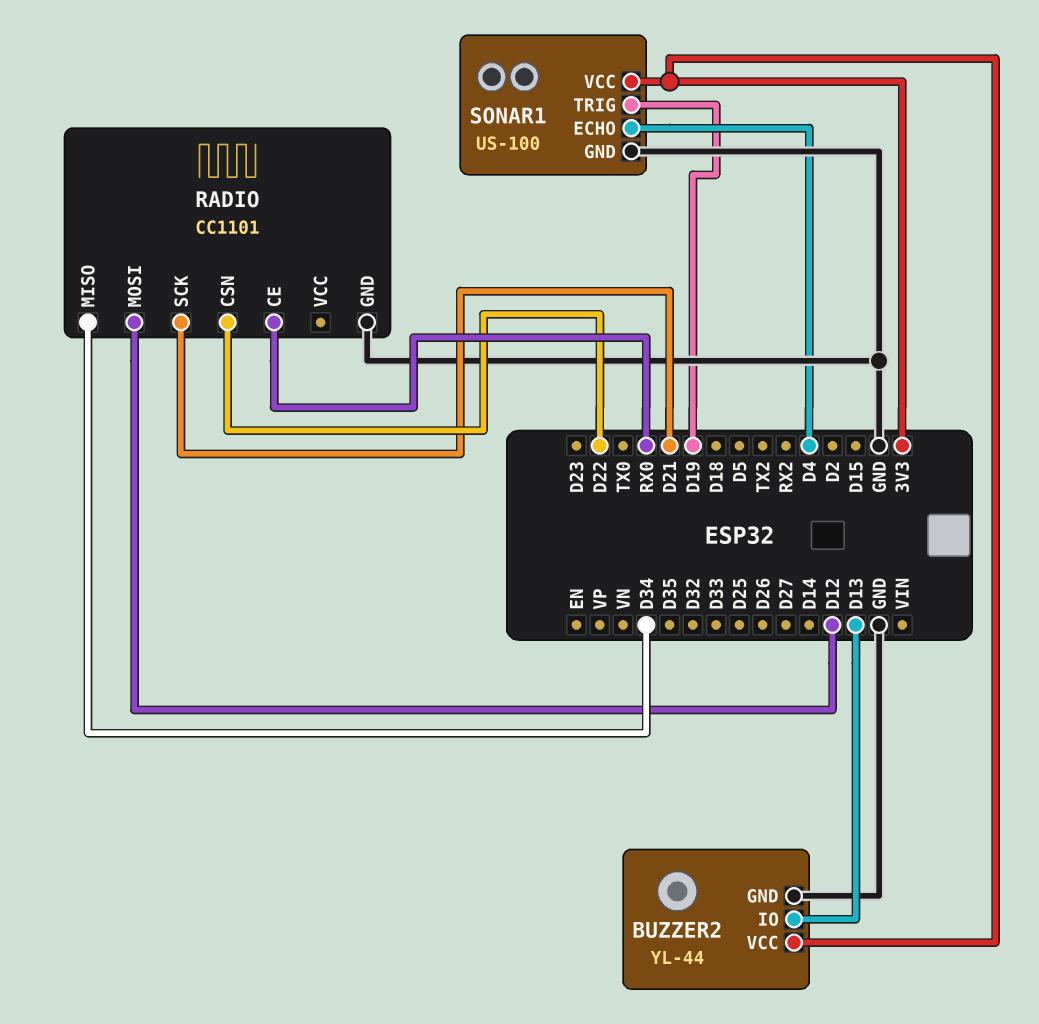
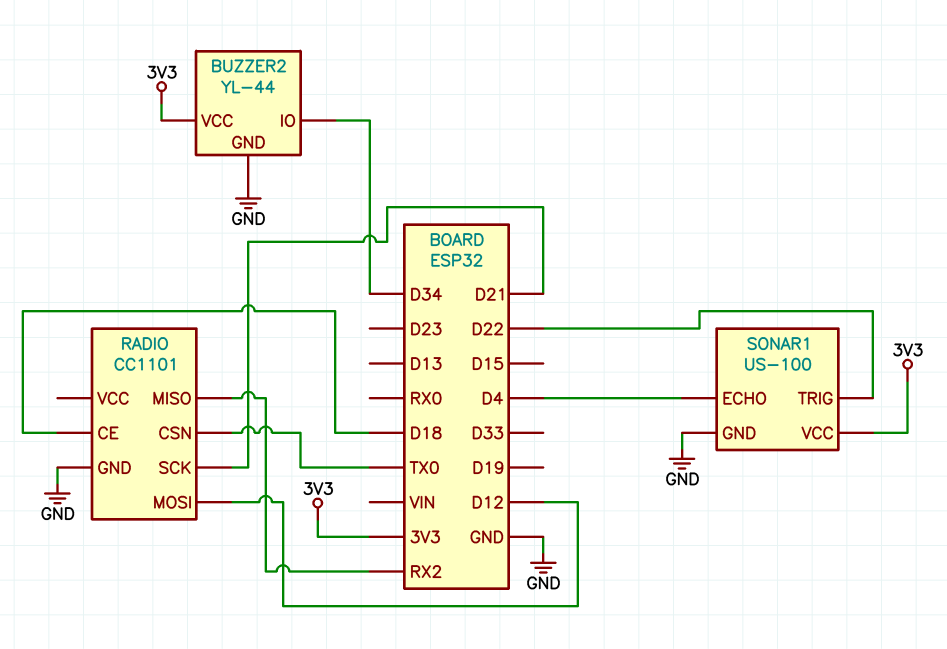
BUZZER2 pin IO: D13 -> D34
RADIO pin CE: RX0 -> D18
RADIO pin CSN: D22 -> TX0
RADIO pin MISO: D34 -> RX2
SONAR1 pin TRIG: D19 -> D22

